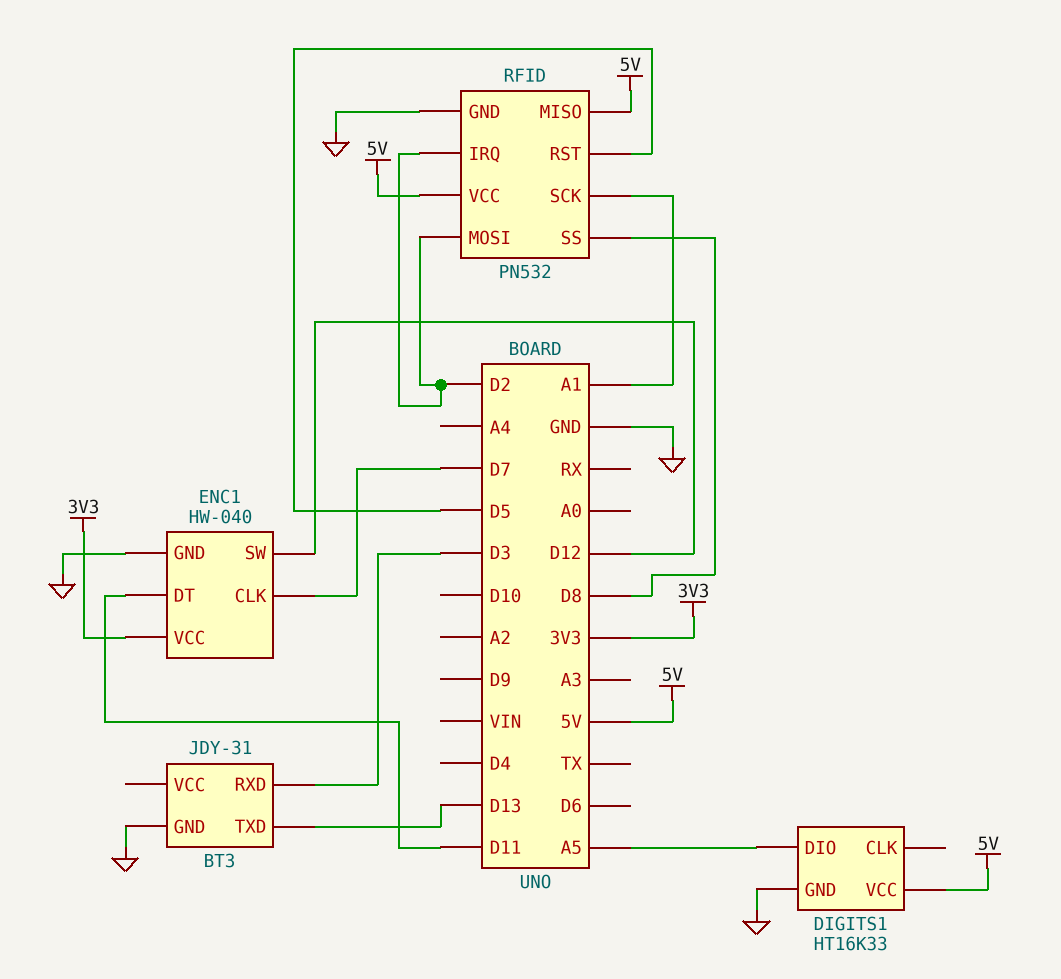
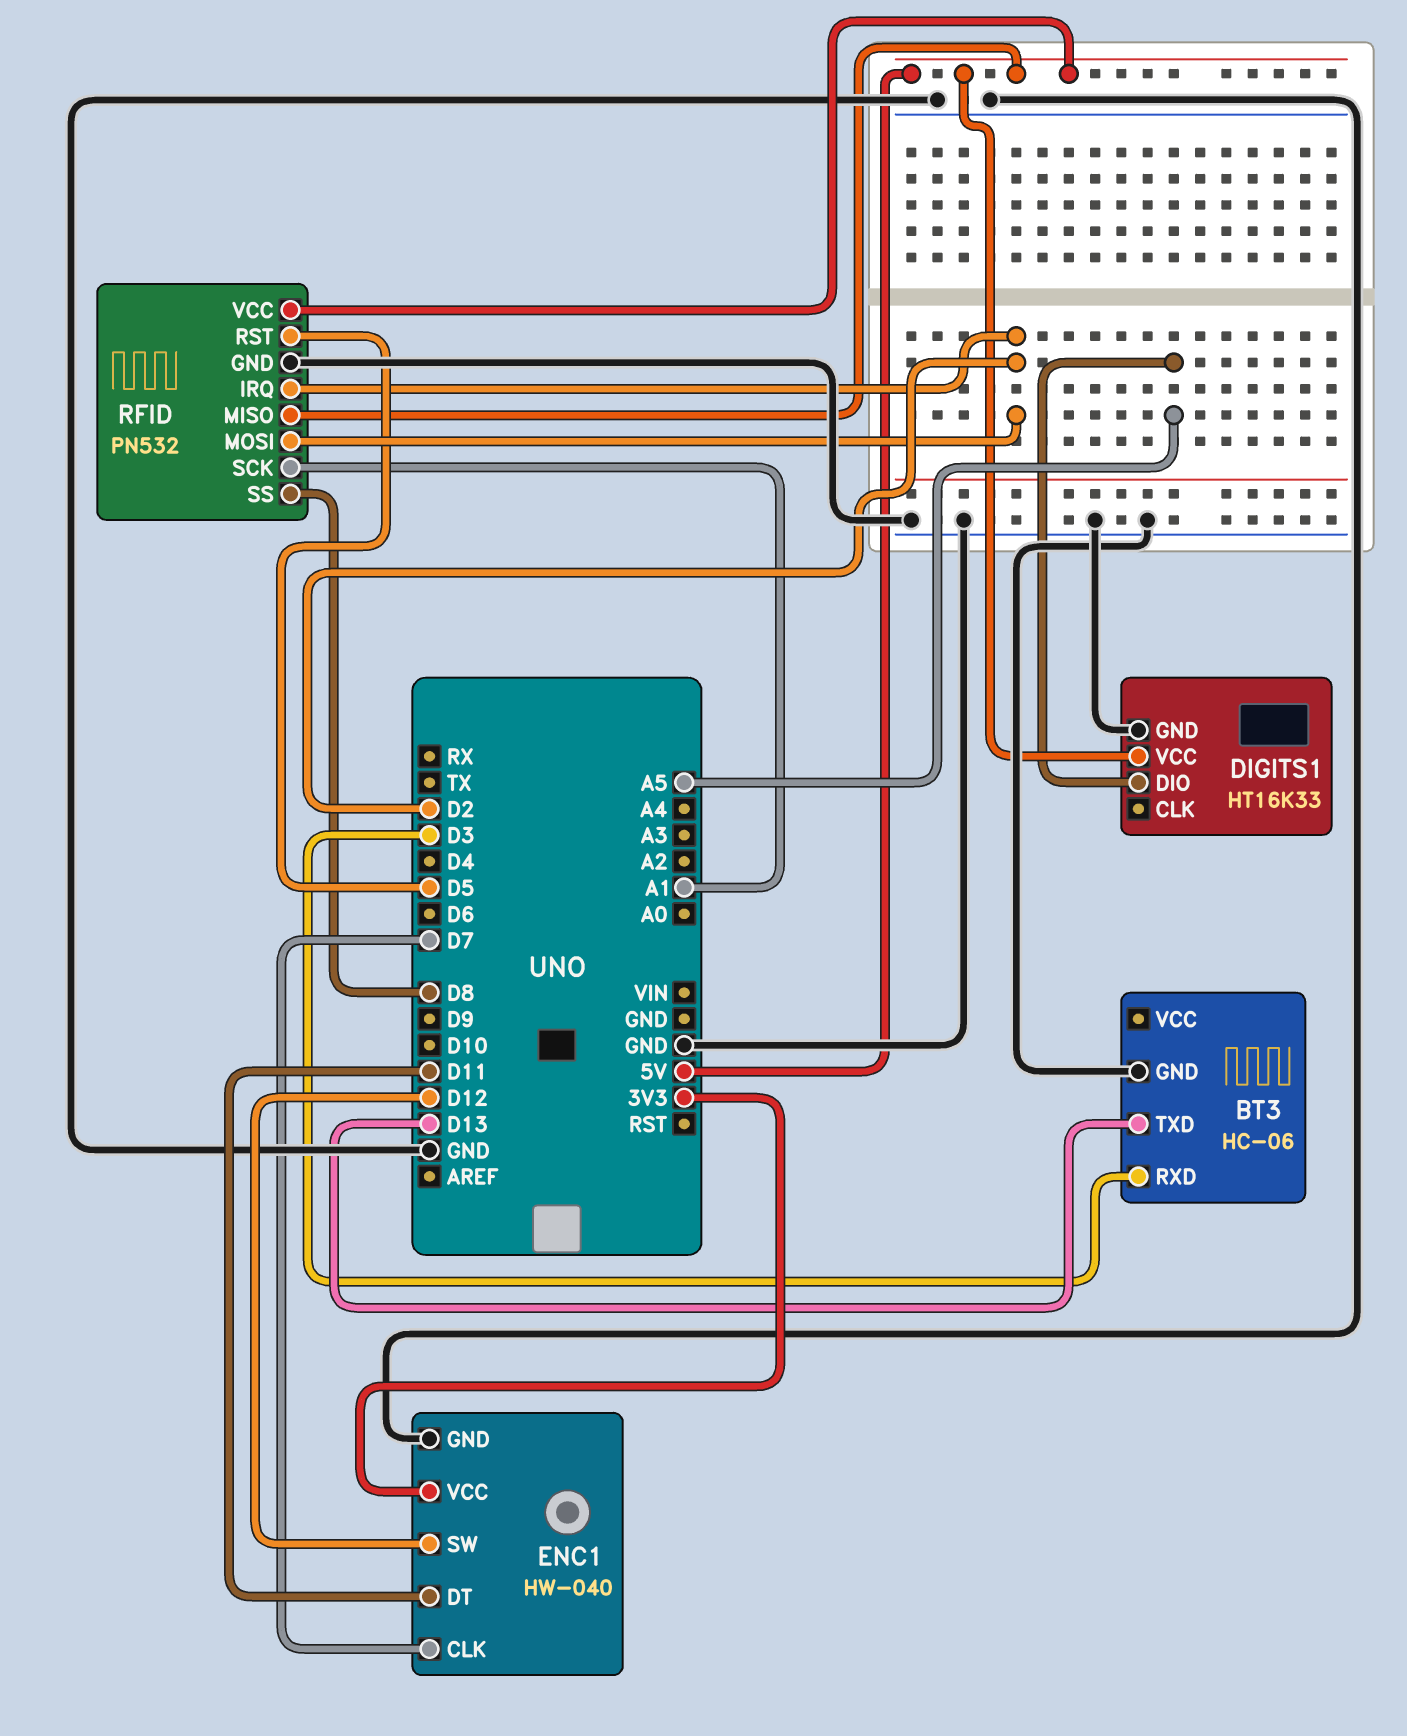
BT3: JDY-31 -> HC-06

